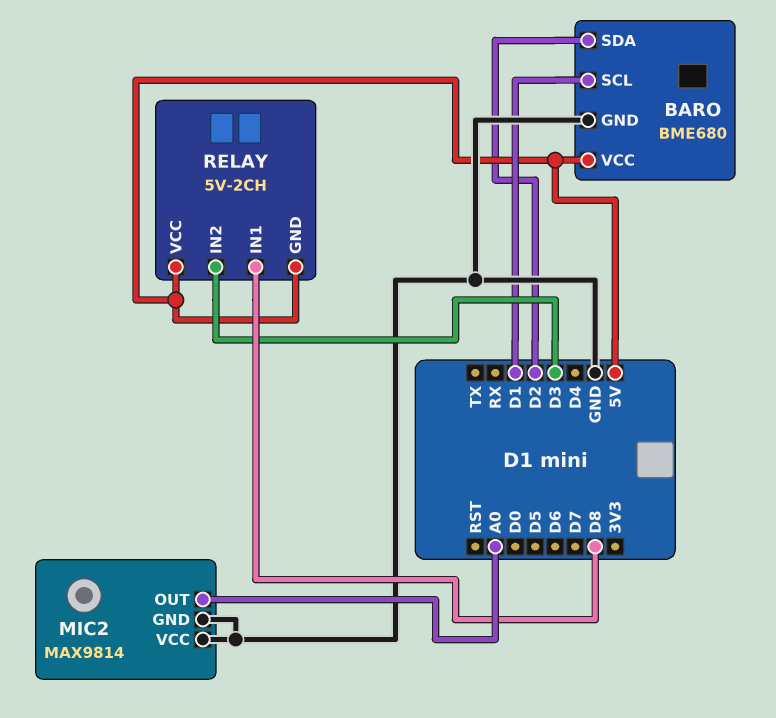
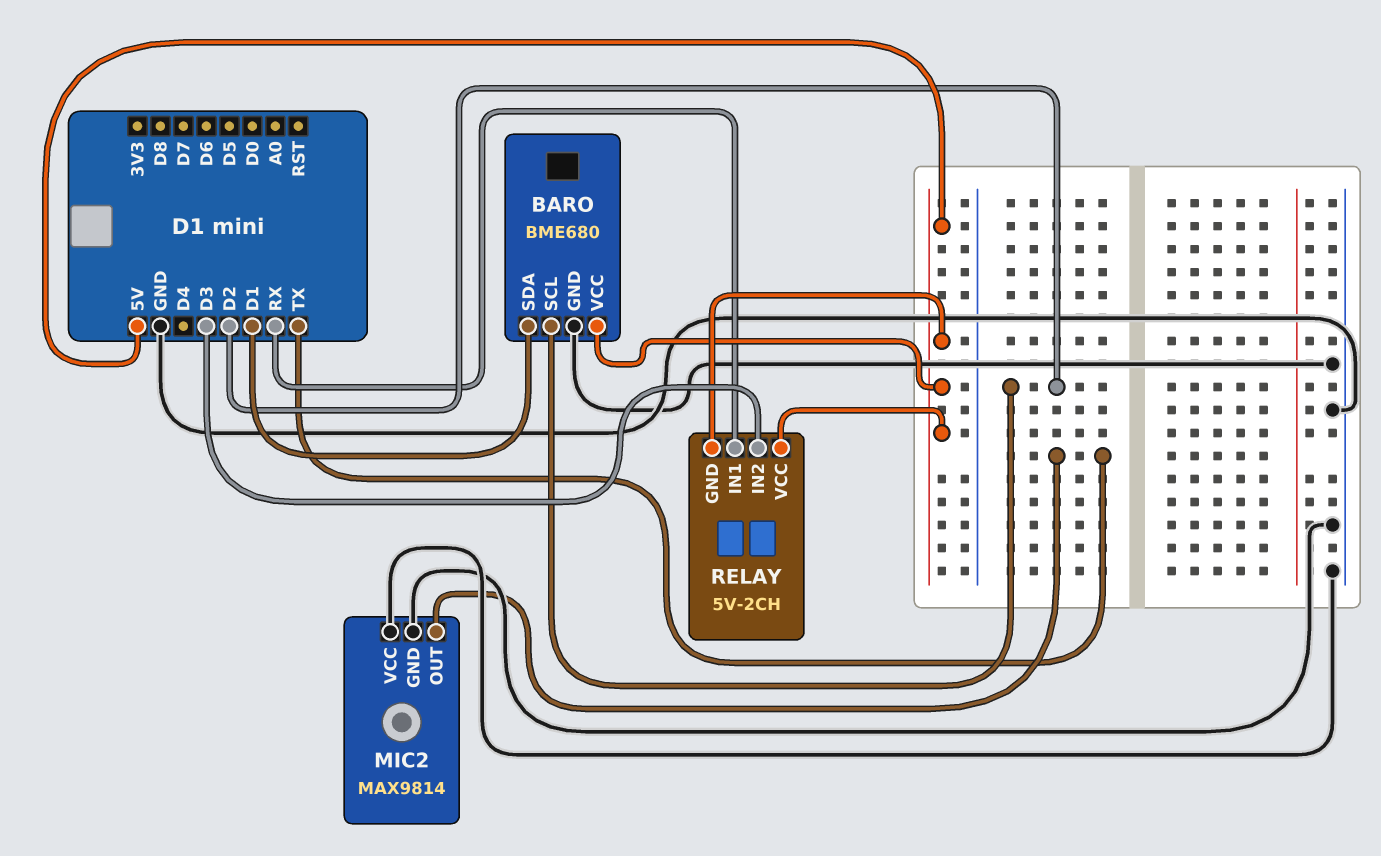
BARO pin SCL: D1 -> D2
BARO pin SDA: D2 -> D1
MIC2 pin OUT: A0 -> TX
RELAY pin IN1: D8 -> RX

